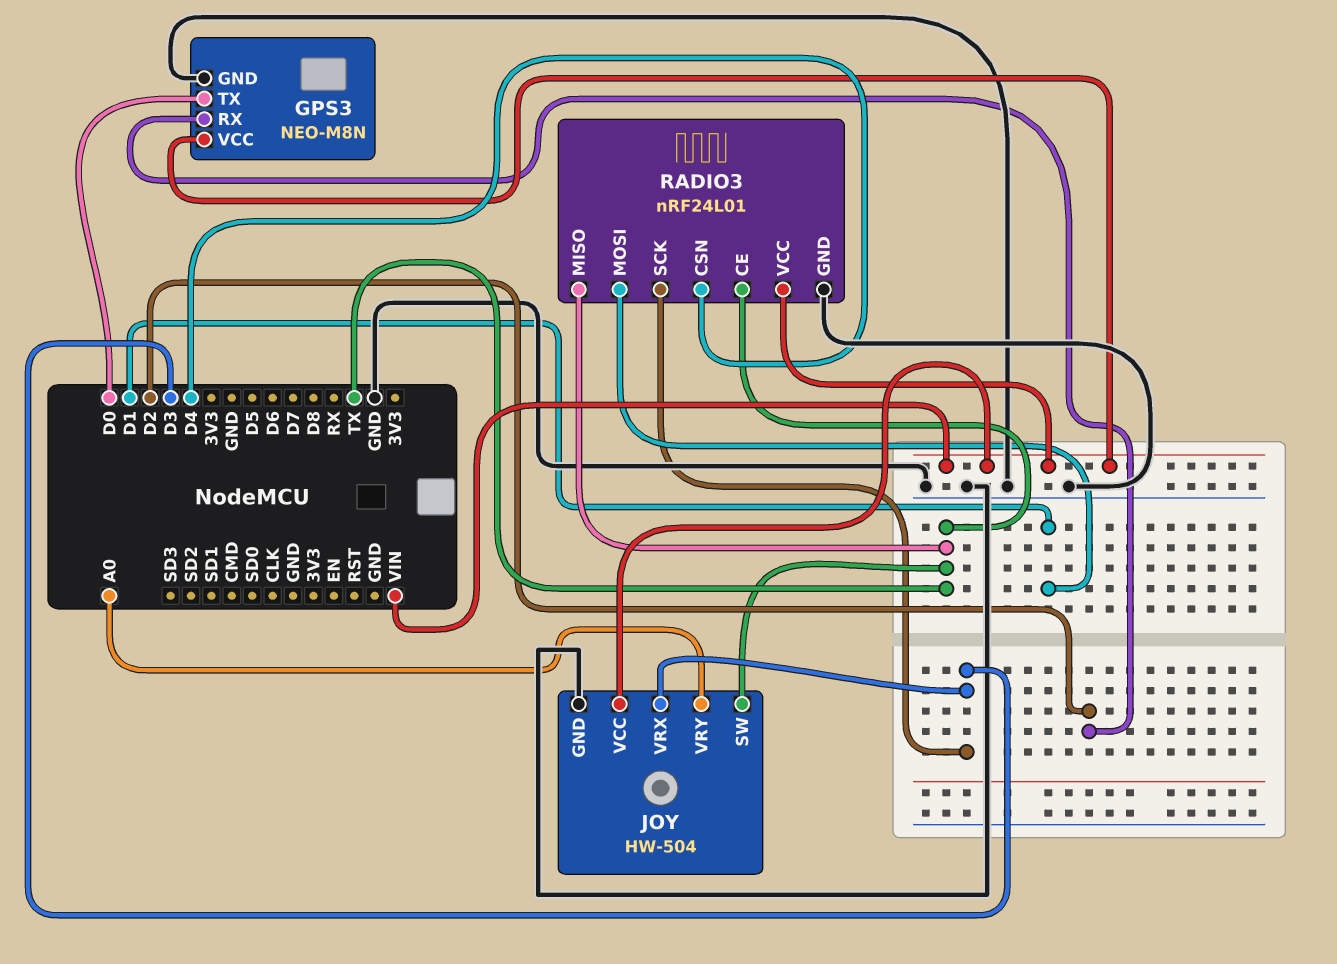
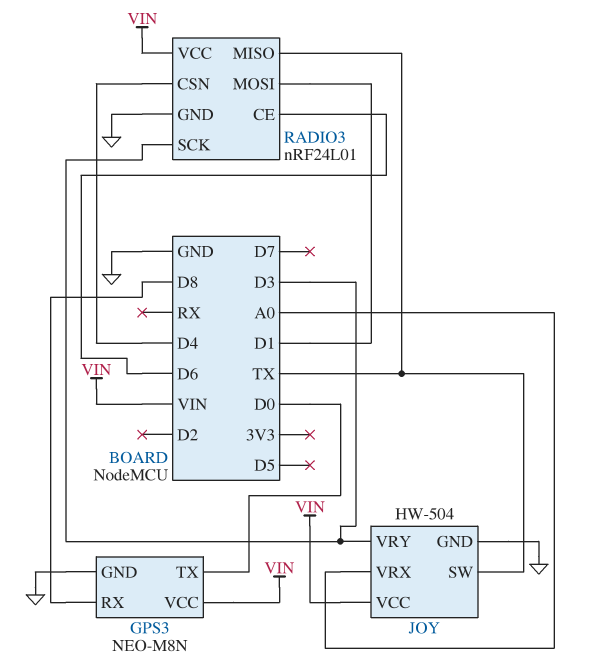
GPS3 pin RX: D2 -> D8
JOY pin VRX: D3 -> A0
JOY pin VRY: A0 -> D3
RADIO3 pin CE: TX -> D6

